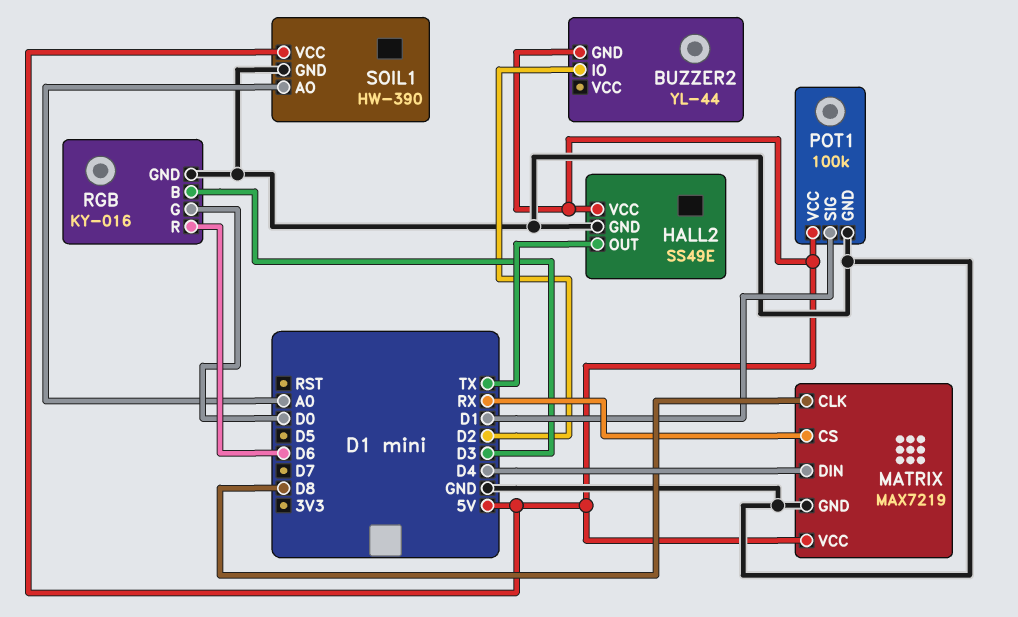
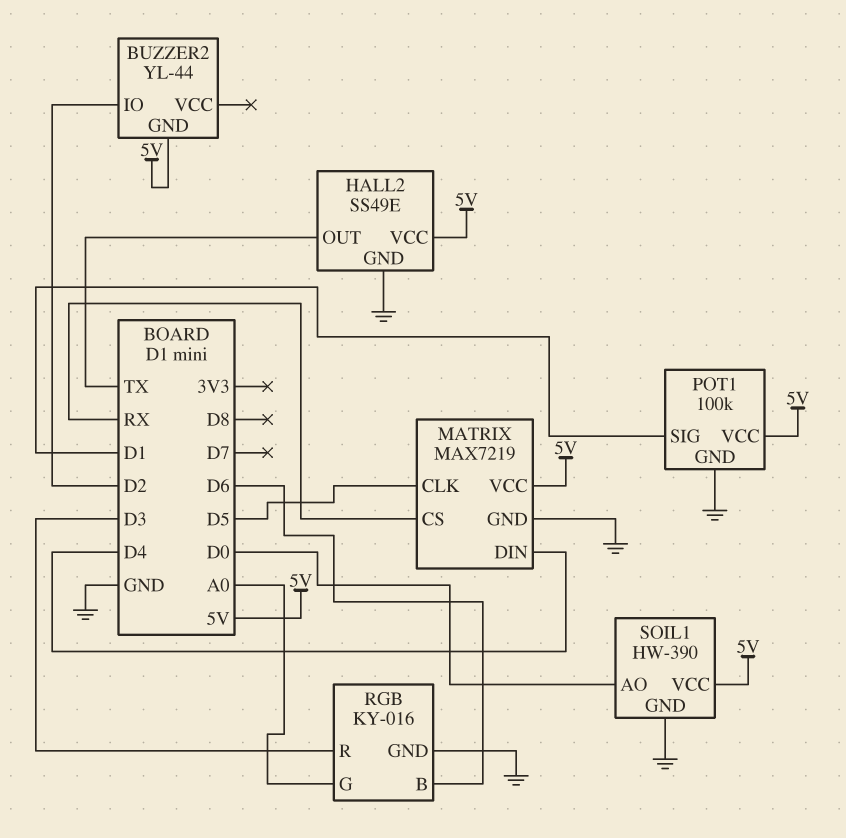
MATRIX pin CLK: D8 -> D5
RGB pin B: D3 -> D6
RGB pin G: D0 -> A0
RGB pin R: D6 -> D3
SOIL1 pin AO: A0 -> D0

